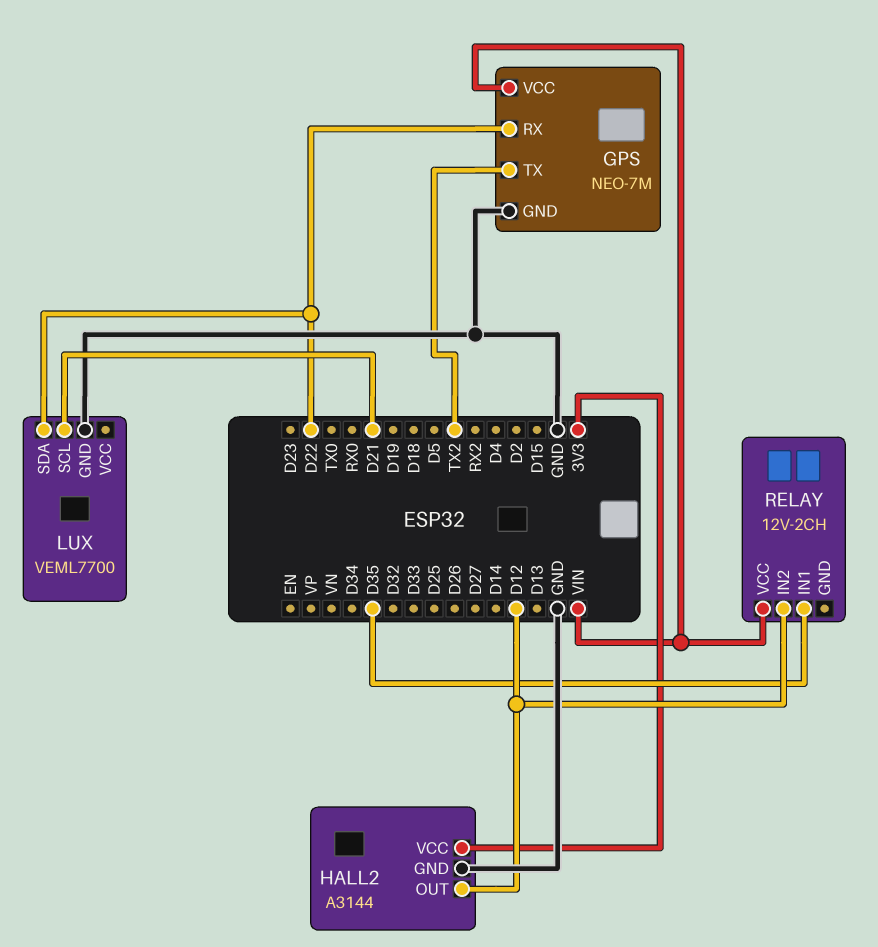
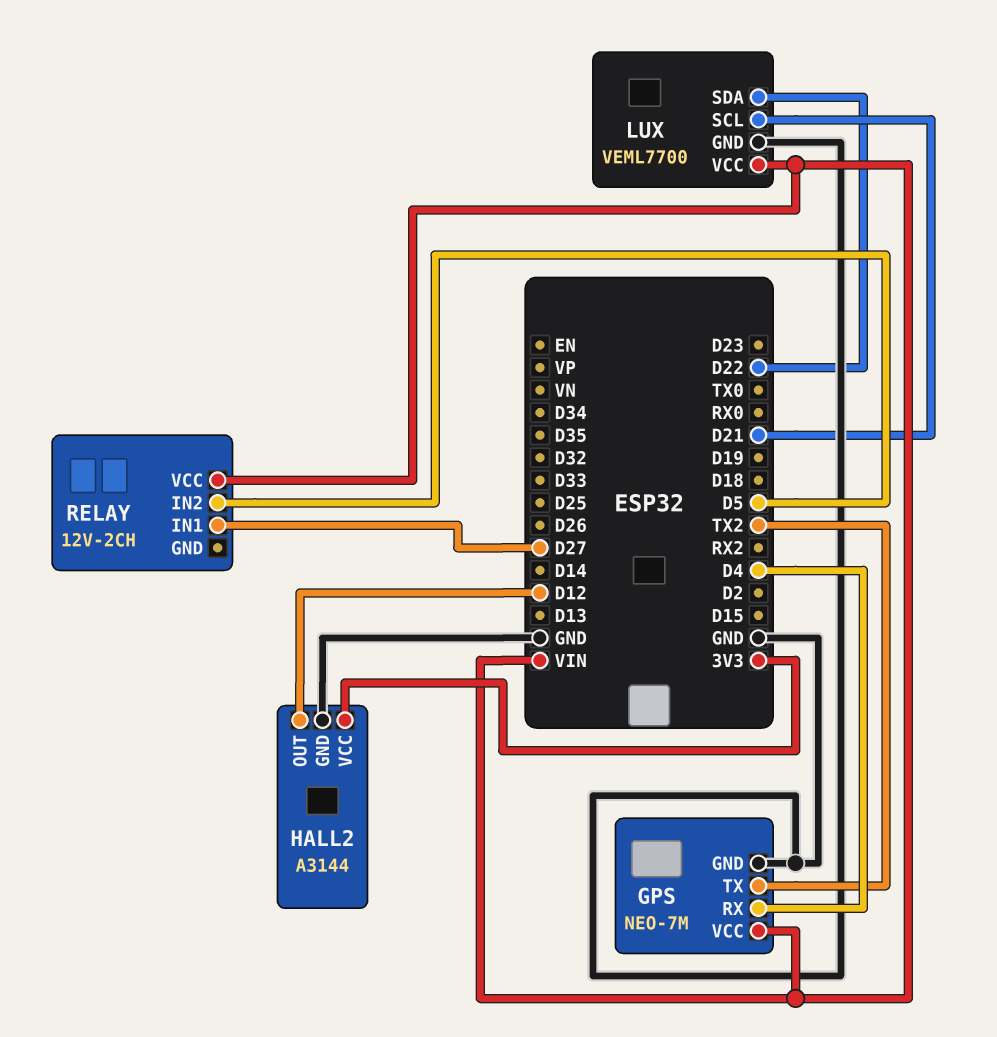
GPS pin RX: D22 -> D4
LUX pin VCC: none -> VIN
RELAY pin IN1: D35 -> D27
RELAY pin IN2: D12 -> D5

